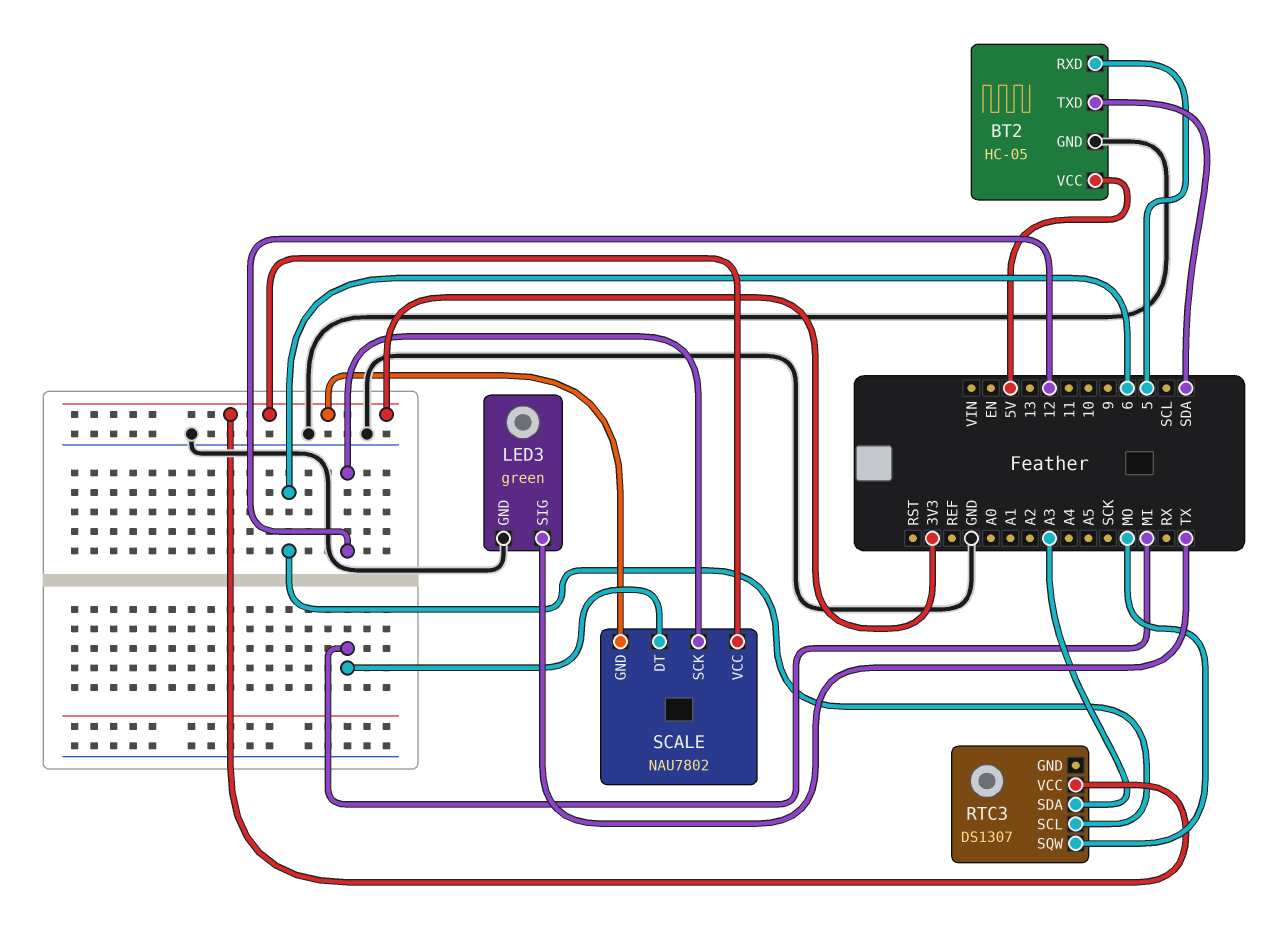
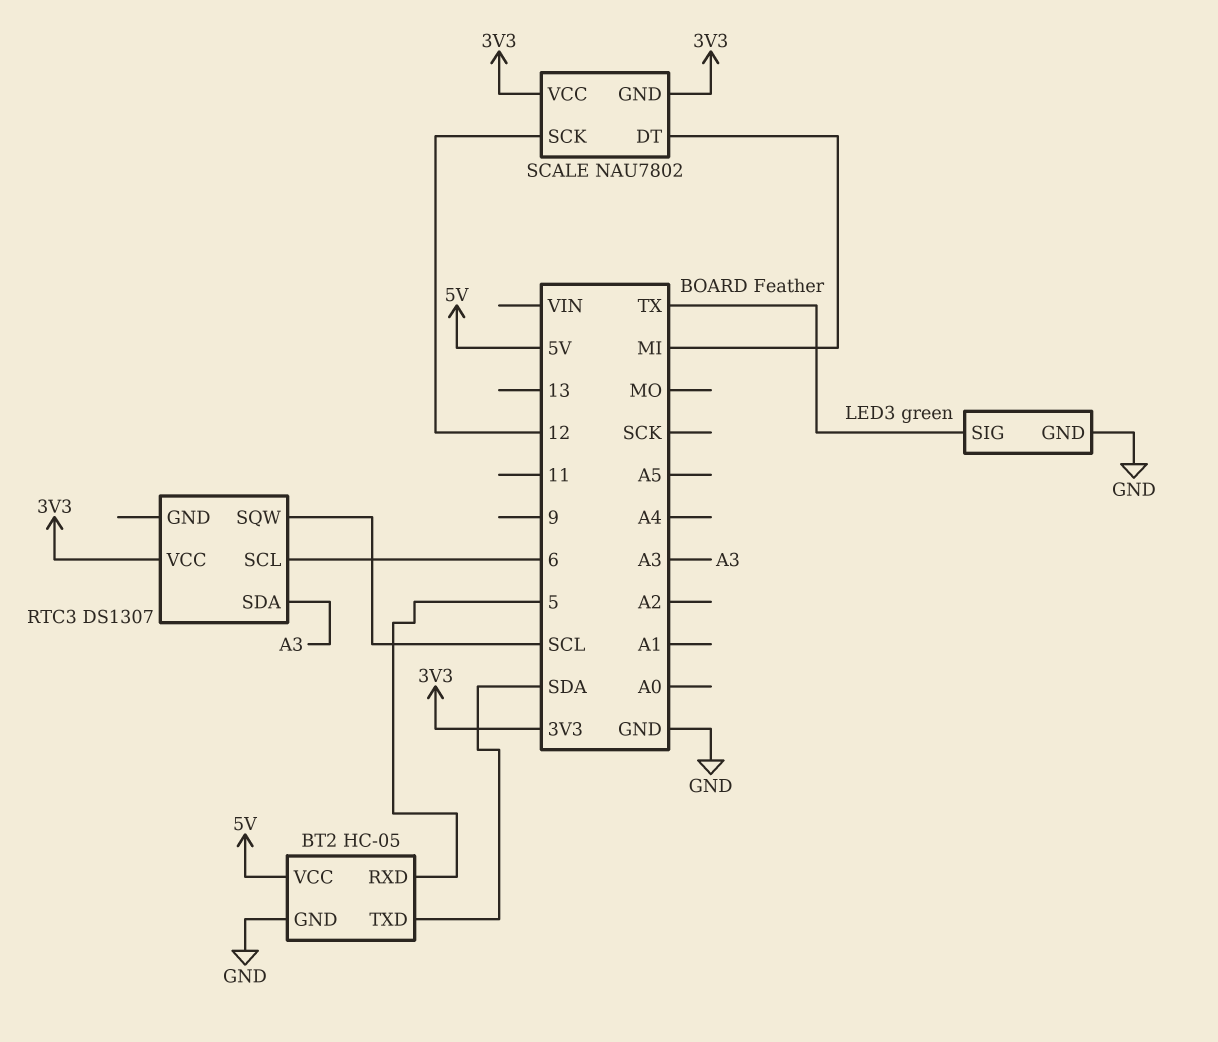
RTC3 pin SQW: MO -> SCL

